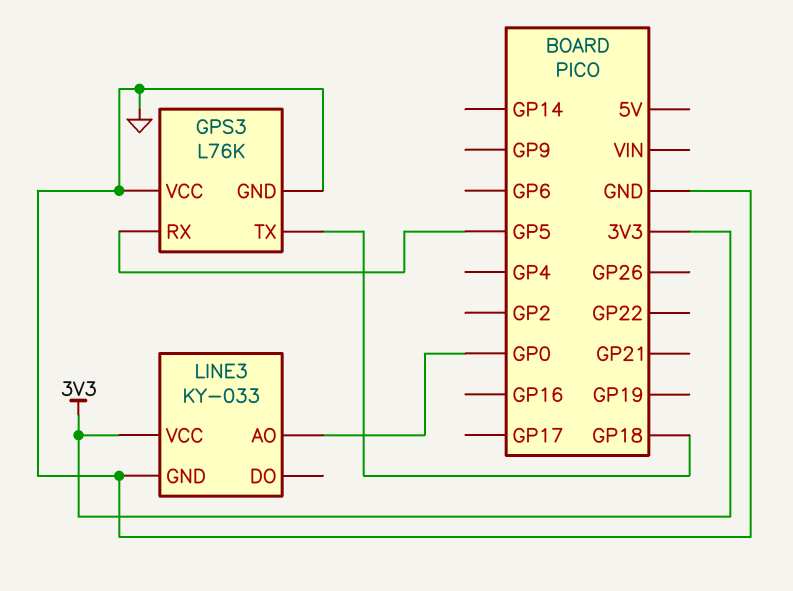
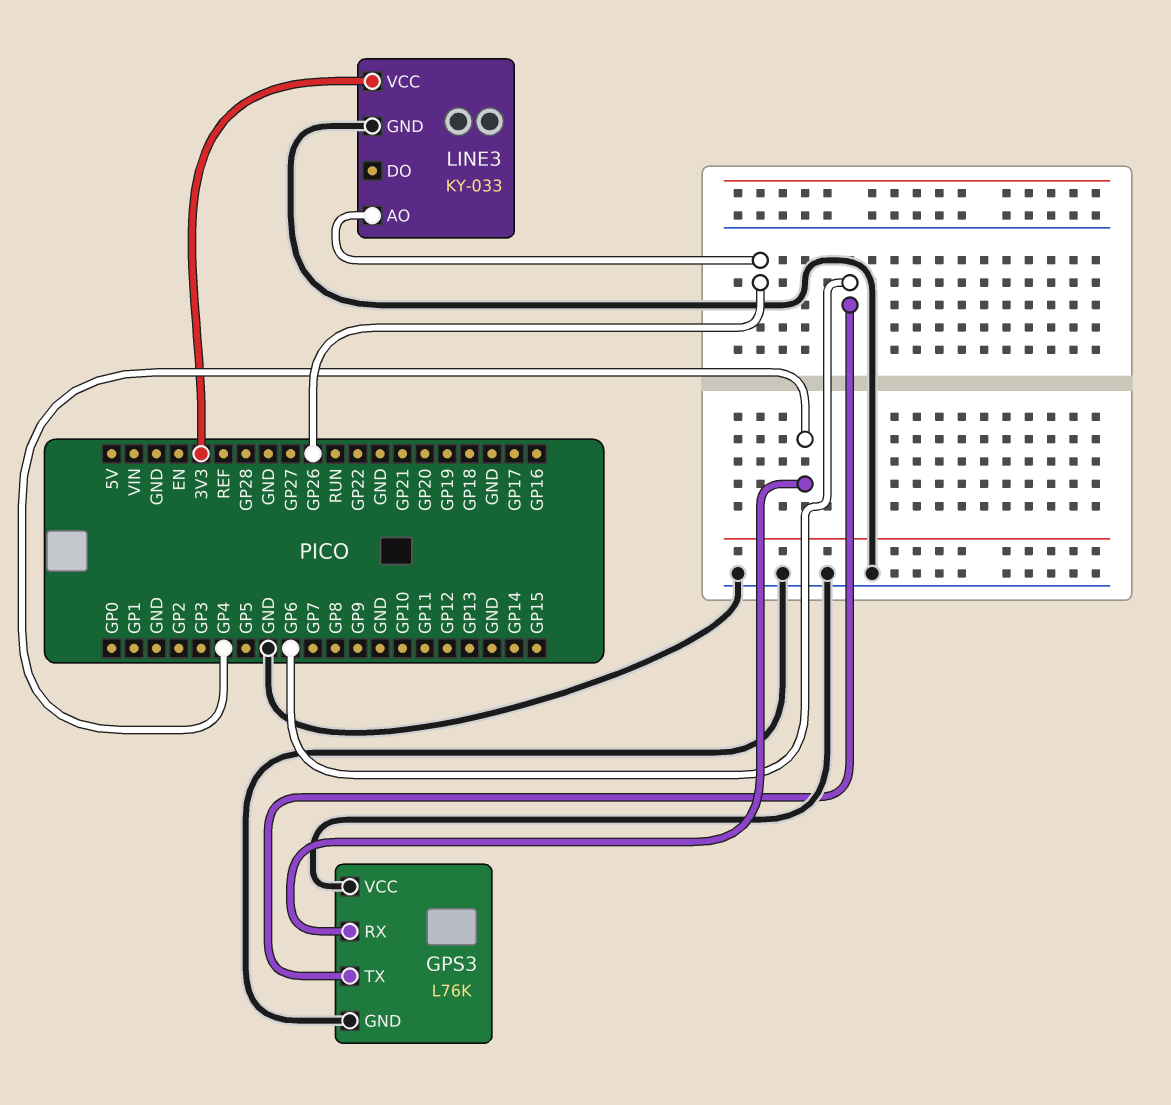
GPS3 pin RX: GP5 -> GP4
GPS3 pin TX: GP18 -> GP6
LINE3 pin AO: GP0 -> GP26

